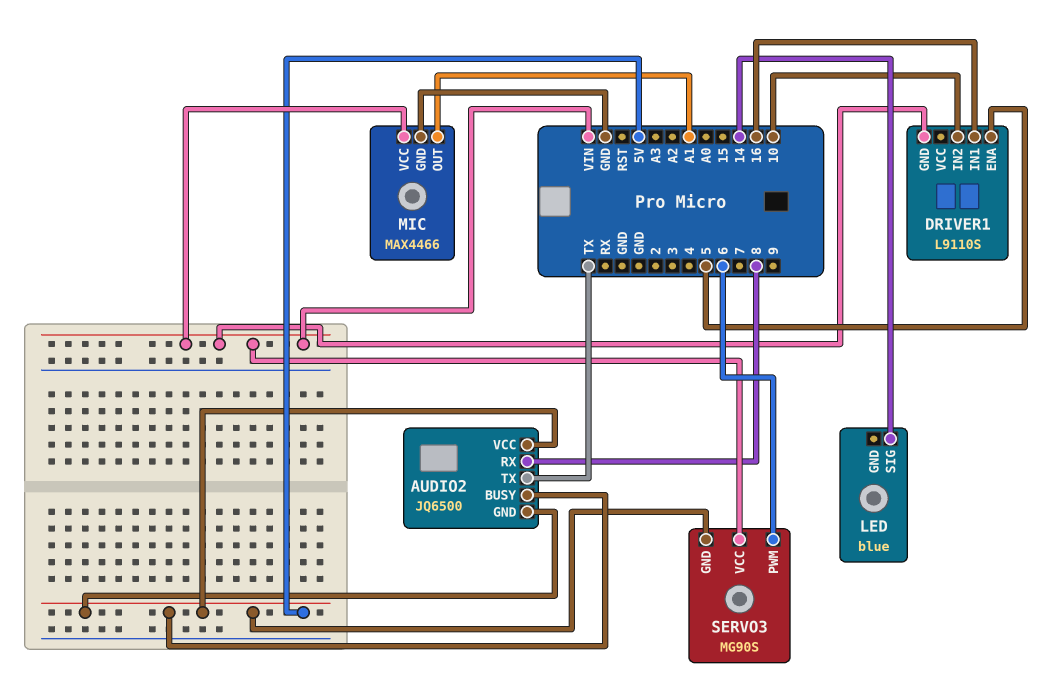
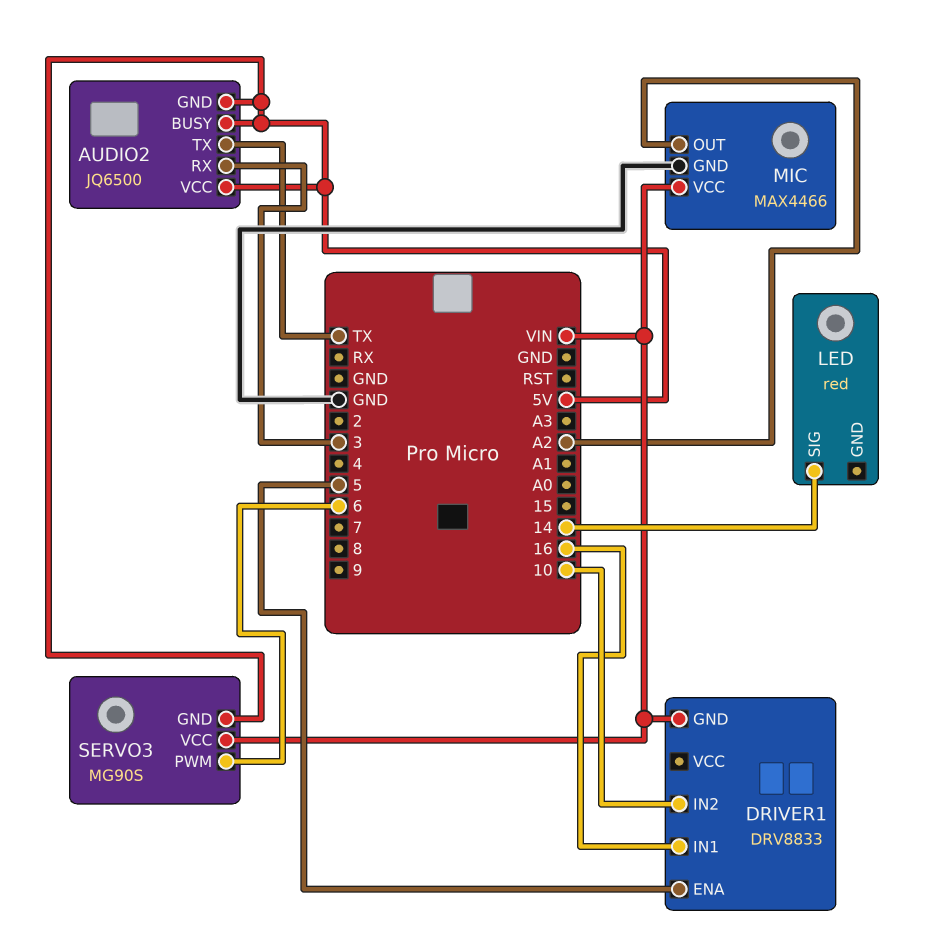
AUDIO2 pin RX: 8 -> 3
DRIVER1: L9110S -> DRV8833
LED: blue -> red
MIC pin OUT: A1 -> A2

